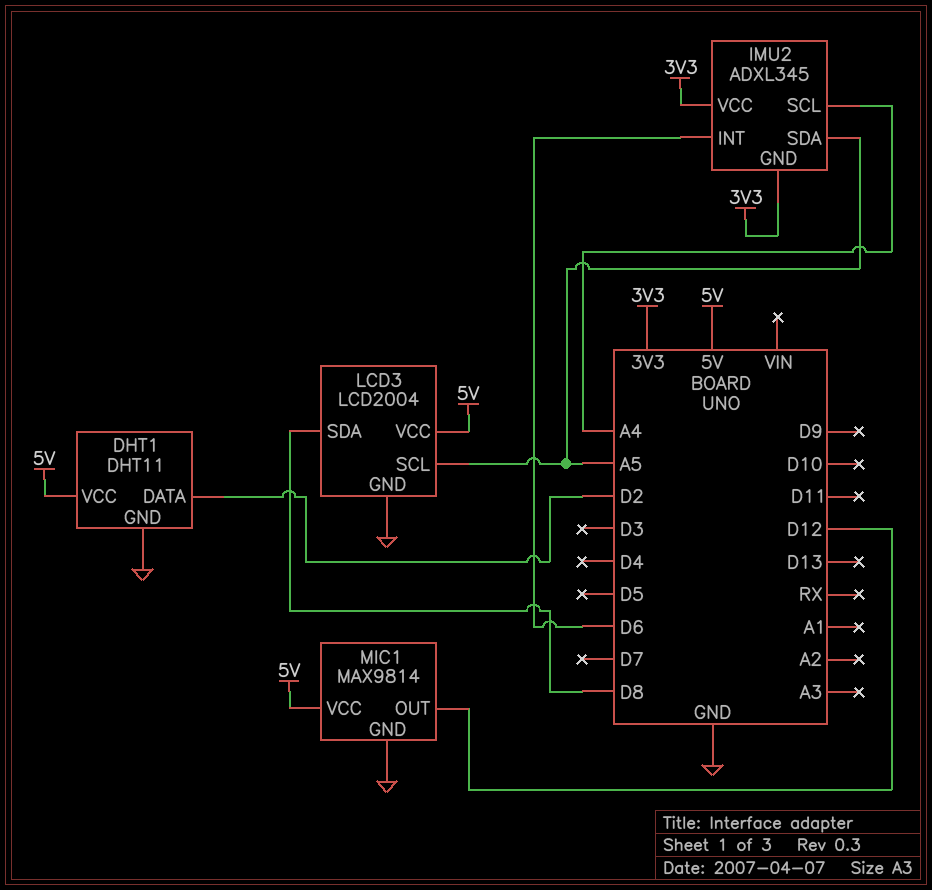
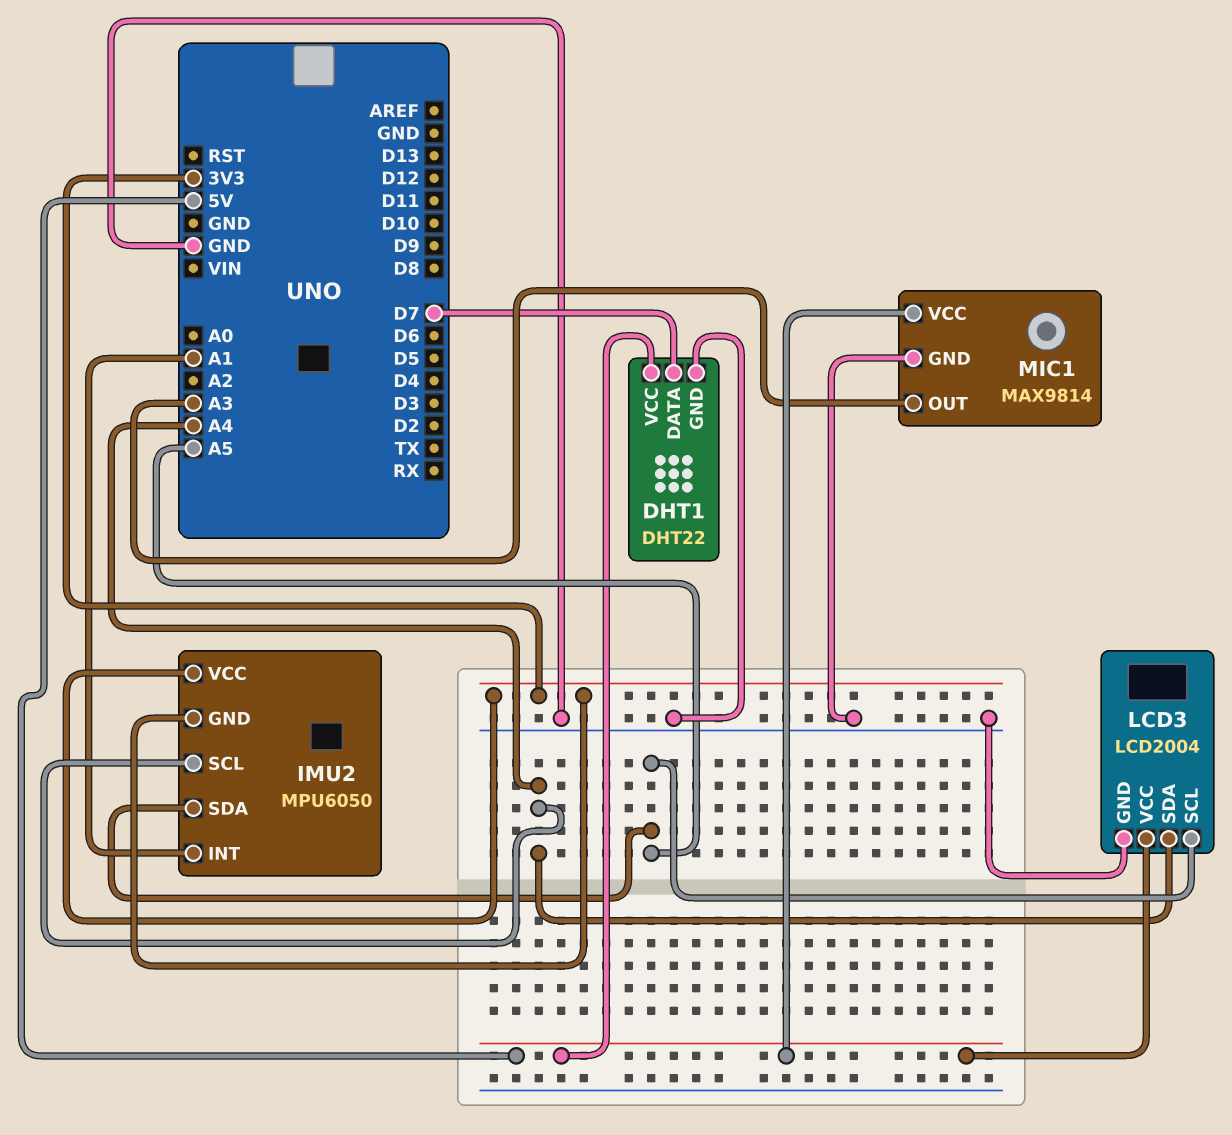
DHT1: DHT11 -> DHT22
DHT1 pin DATA: D2 -> D7
IMU2: ADXL345 -> MPU6050
IMU2 pin INT: D6 -> A1
LCD3 pin SDA: D8 -> A4
MIC1 pin OUT: D12 -> A3

